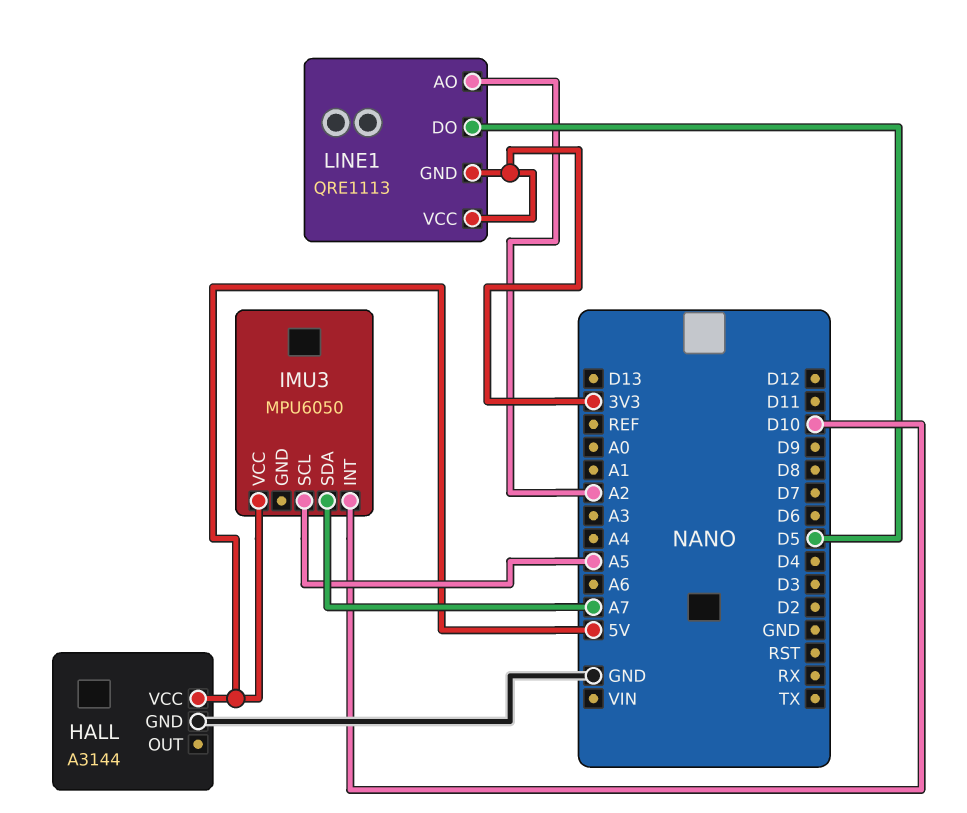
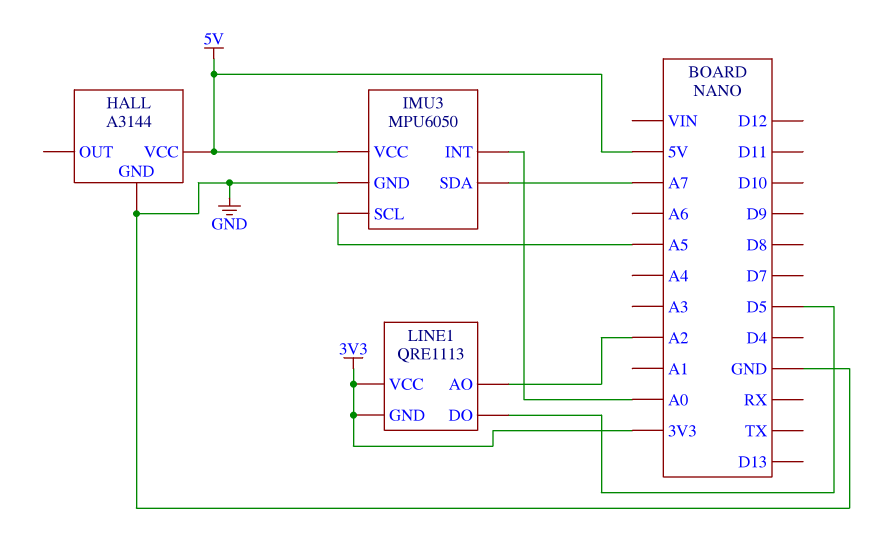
IMU3 pin GND: none -> GND
IMU3 pin INT: D10 -> A0

